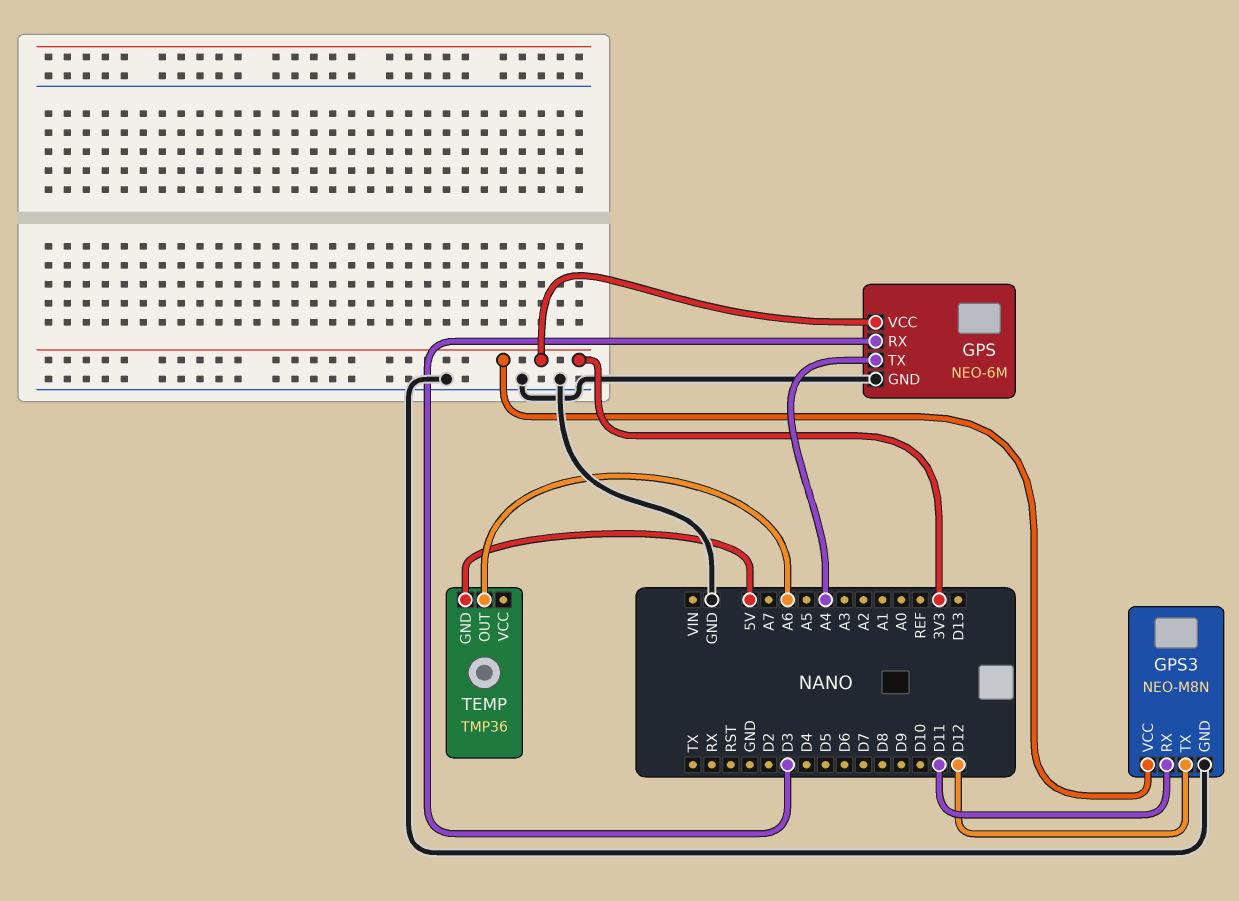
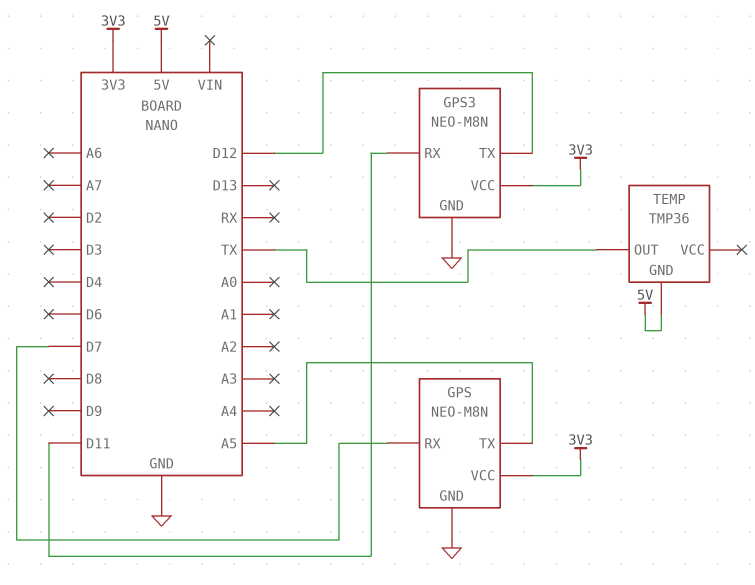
GPS: NEO-6M -> NEO-M8N
GPS pin RX: D3 -> D7
GPS pin TX: A4 -> A5
TEMP pin OUT: A6 -> TX

